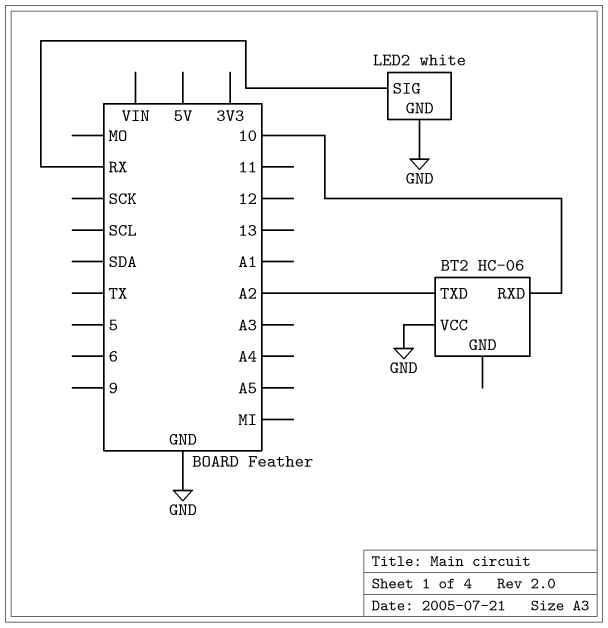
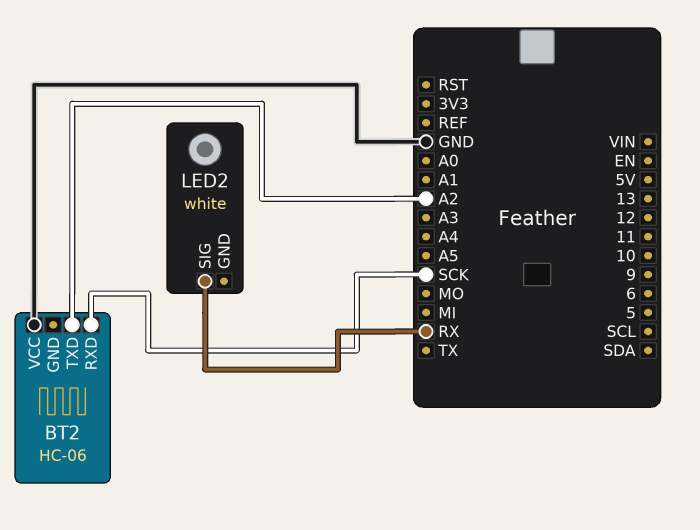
BT2 pin RXD: 10 -> SCK
LED2 pin GND: GND -> none

